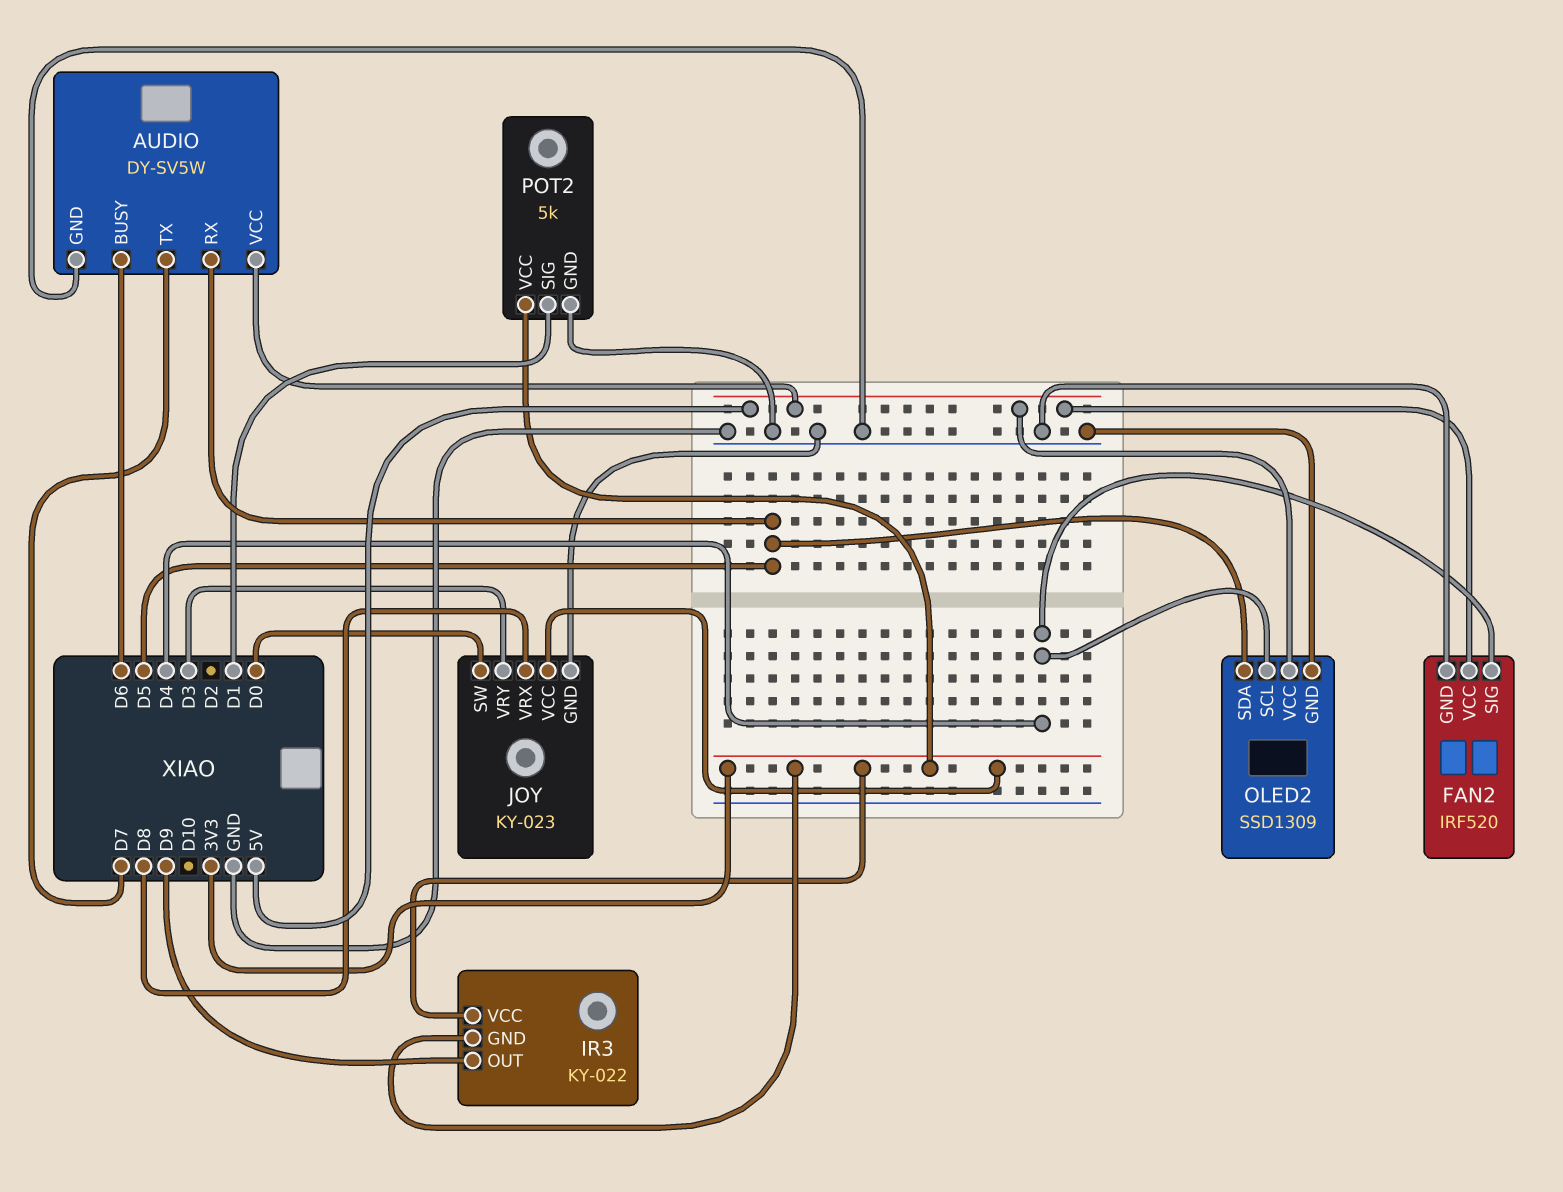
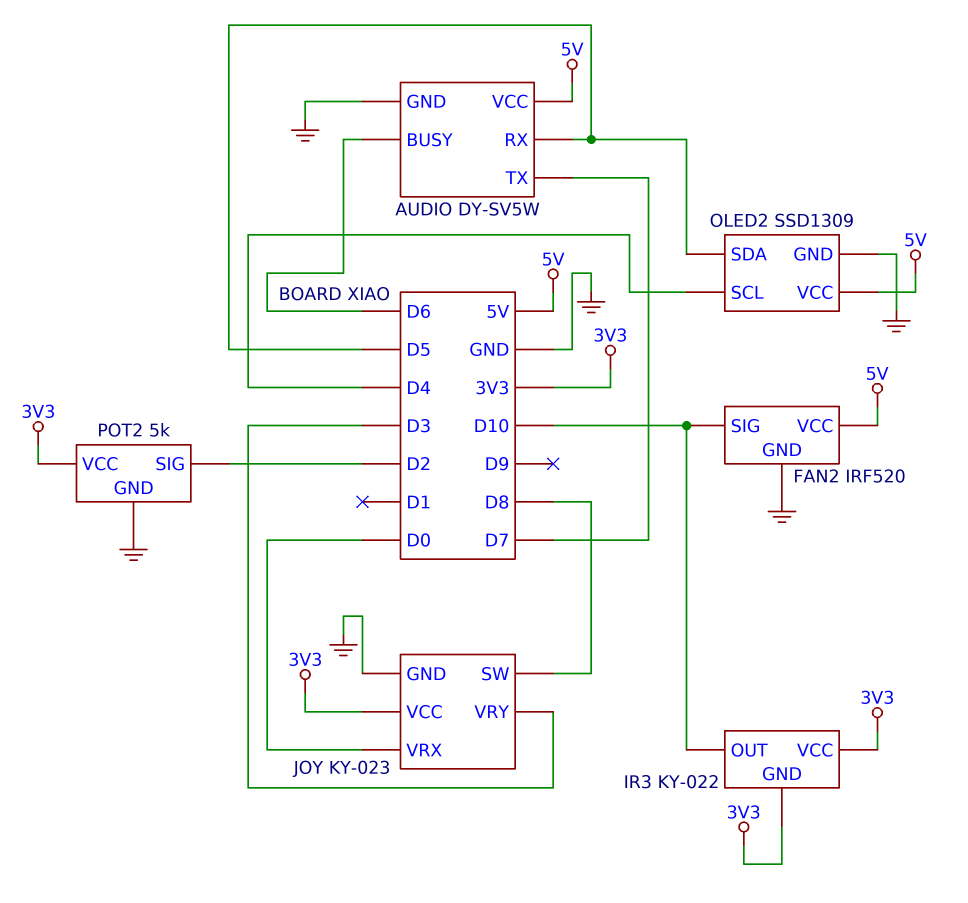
FAN2 pin SIG: D4 -> D10
IR3 pin OUT: D9 -> D10
JOY pin SW: D0 -> D8
JOY pin VRX: D8 -> D0
POT2 pin SIG: D1 -> D2

